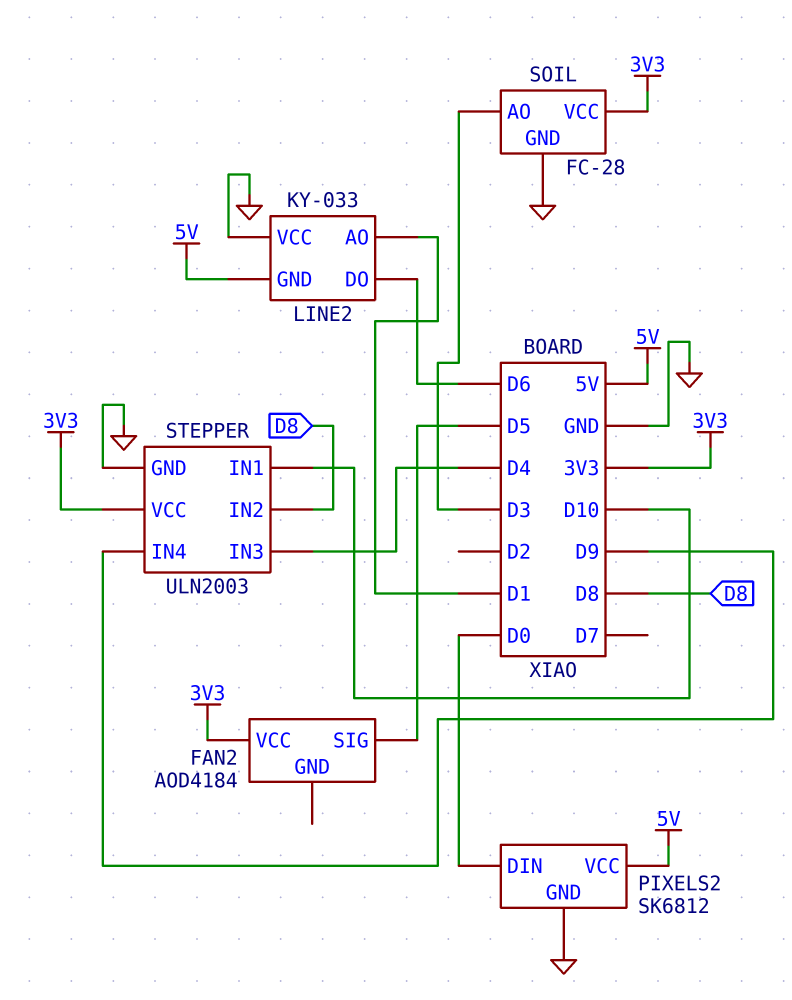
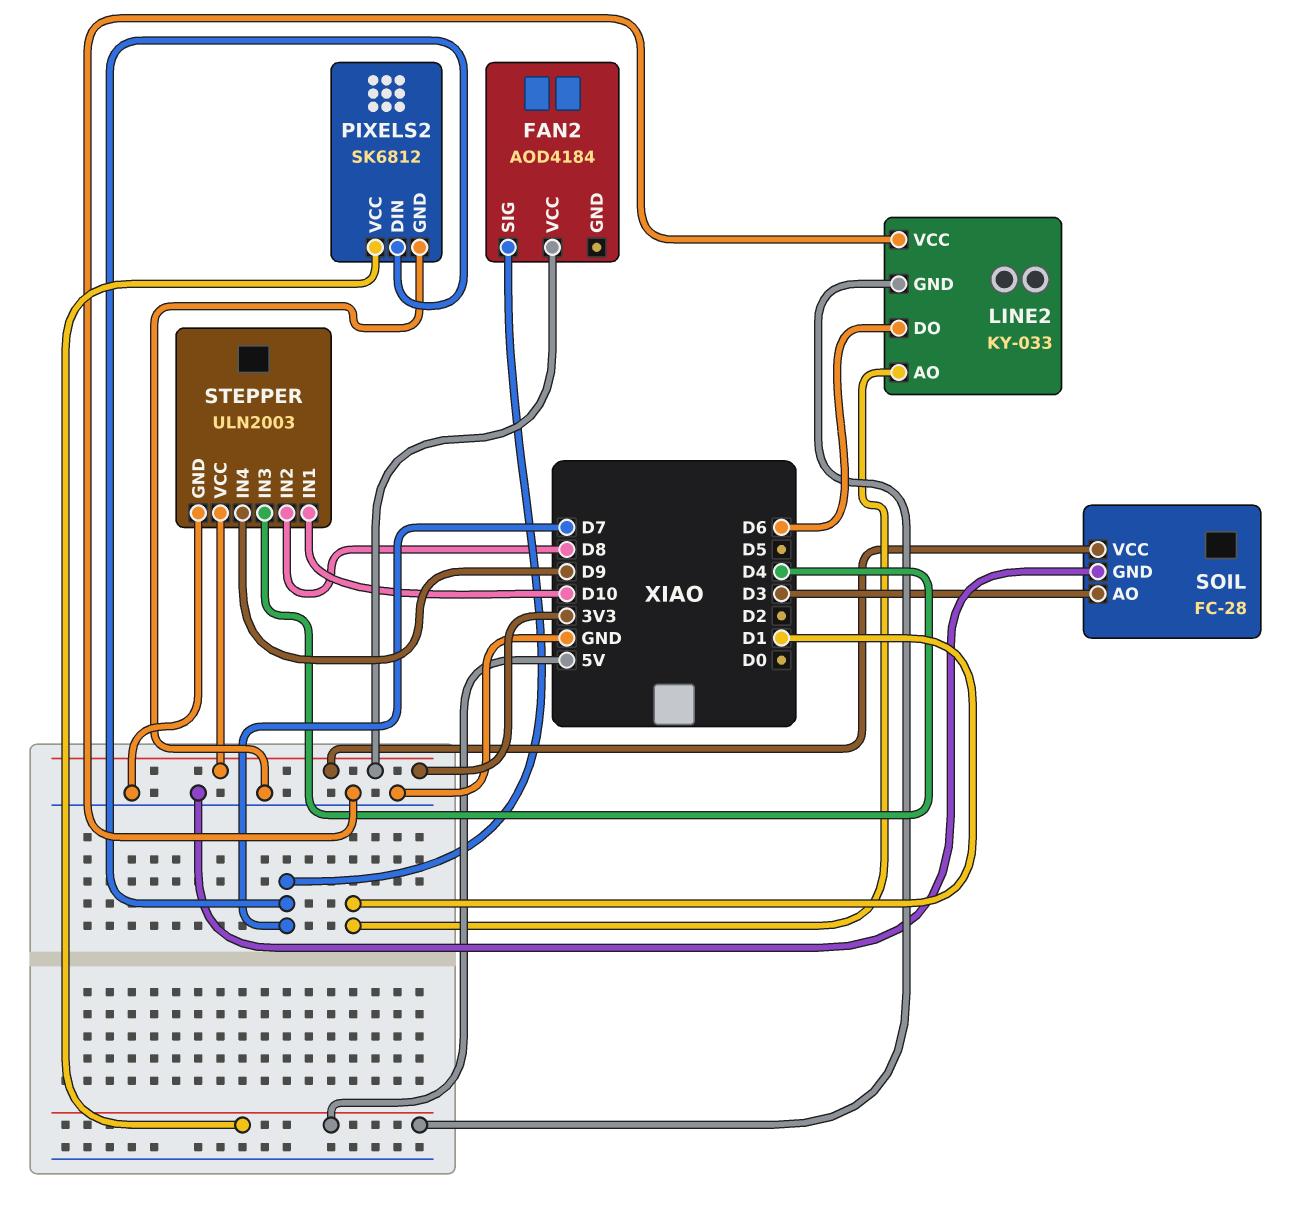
FAN2 pin SIG: D5 -> D7
PIXELS2 pin DIN: D0 -> D7

